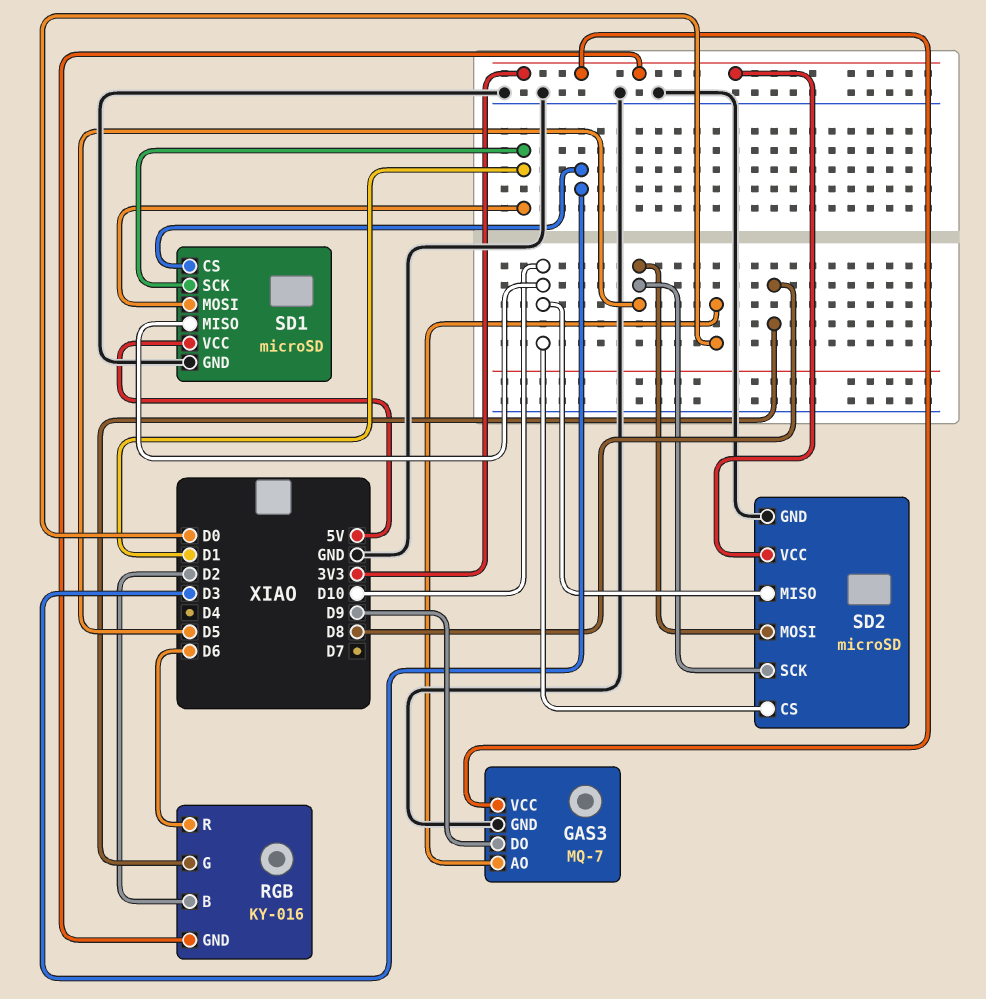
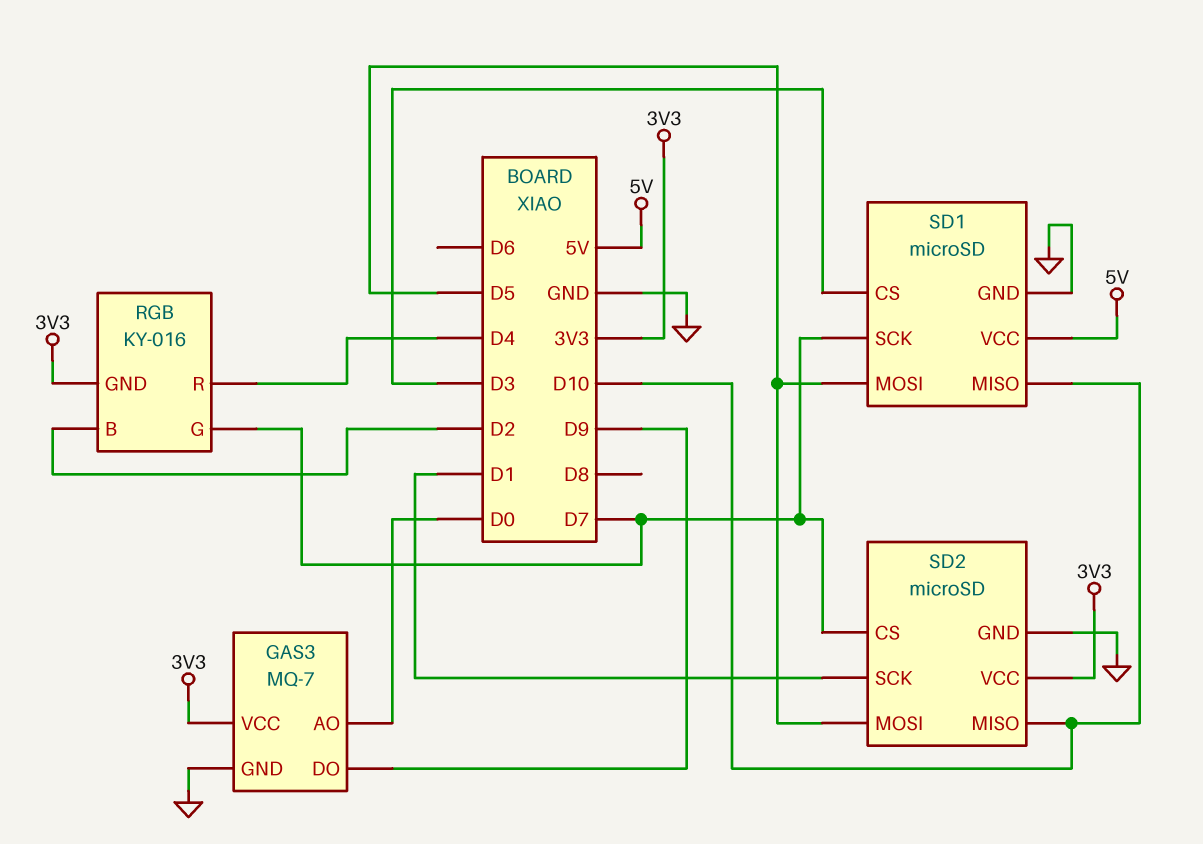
RGB pin G: D8 -> D7
RGB pin R: D6 -> D4
SD1 pin MOSI: D1 -> D5
SD1 pin SCK: D1 -> D7
SD2 pin CS: D10 -> D7
SD2 pin SCK: D5 -> D1

